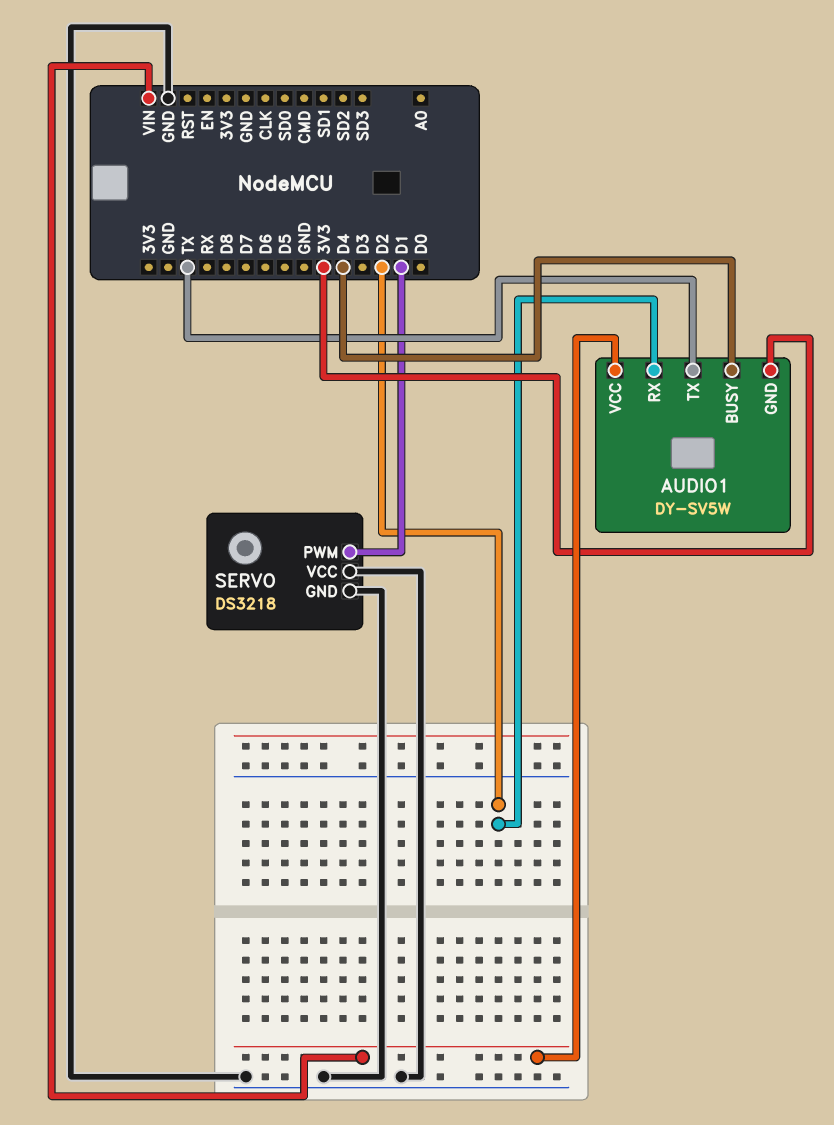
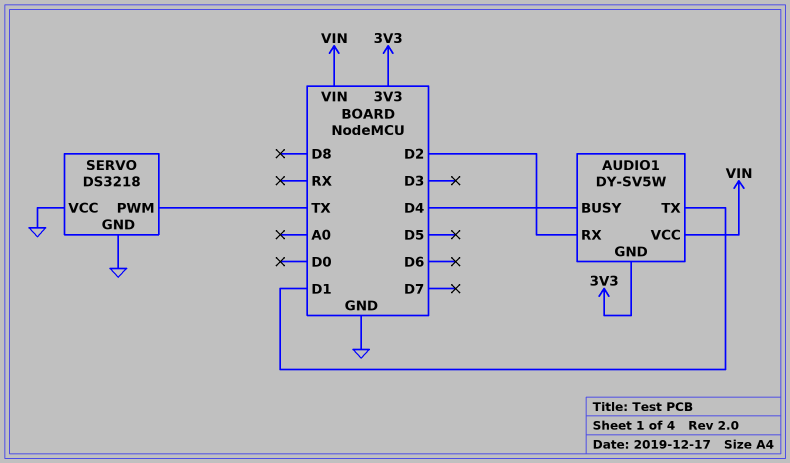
AUDIO1 pin TX: TX -> D1
SERVO pin PWM: D1 -> TX

